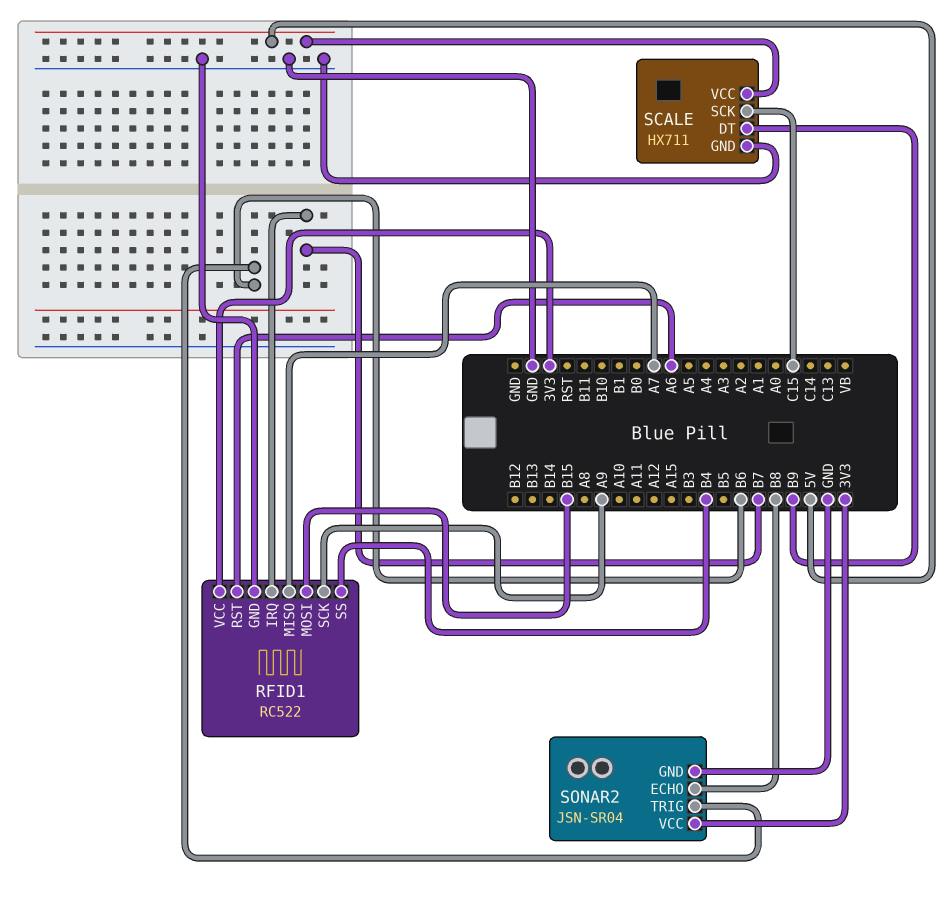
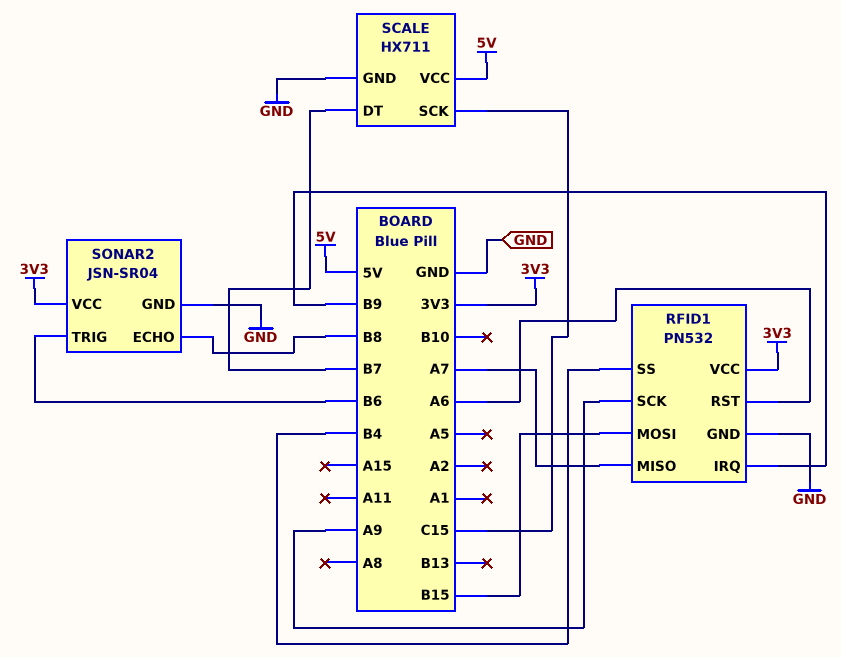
RFID1: RC522 -> PN532
RFID1 pin IRQ: B7 -> B9
SCALE pin DT: B9 -> B7

